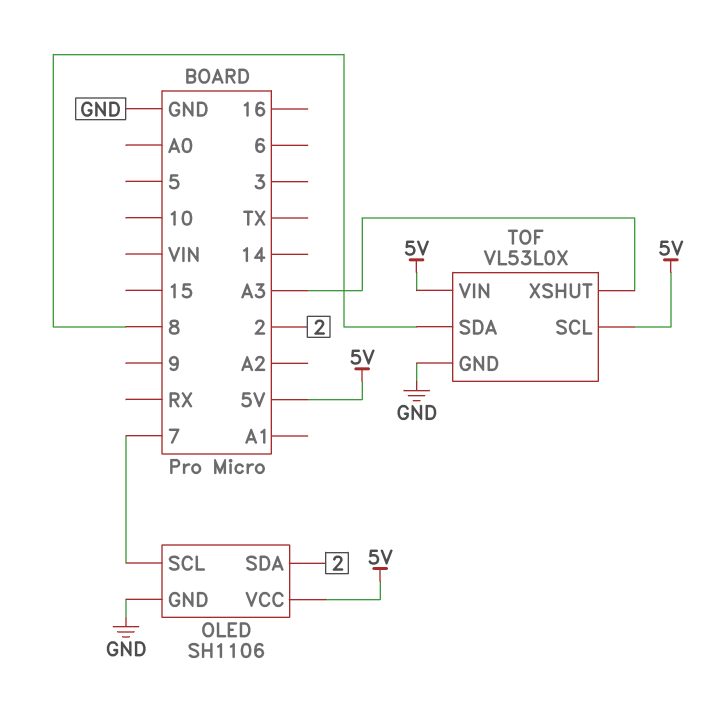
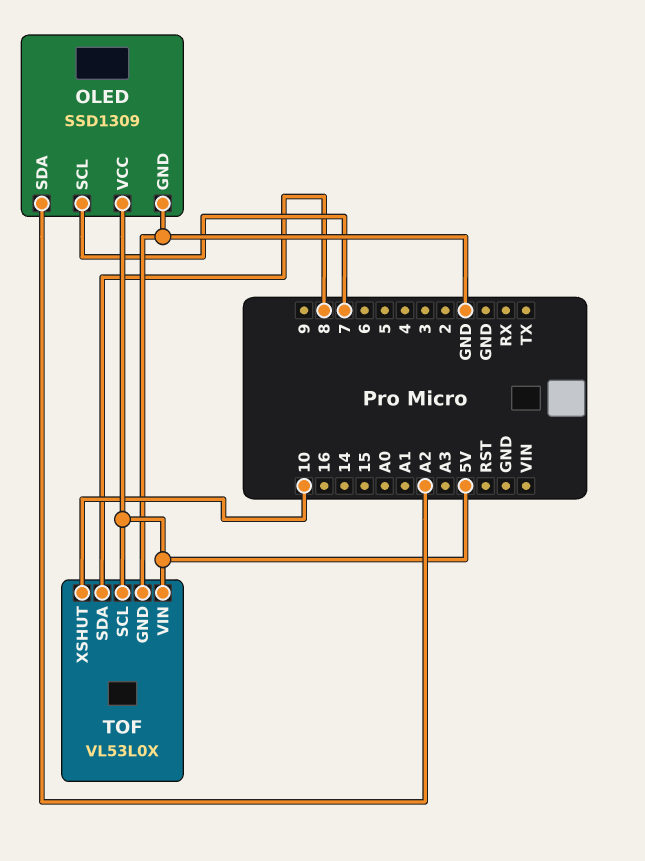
OLED: SH1106 -> SSD1309
OLED pin SDA: 2 -> A2
TOF pin XSHUT: A3 -> 10

